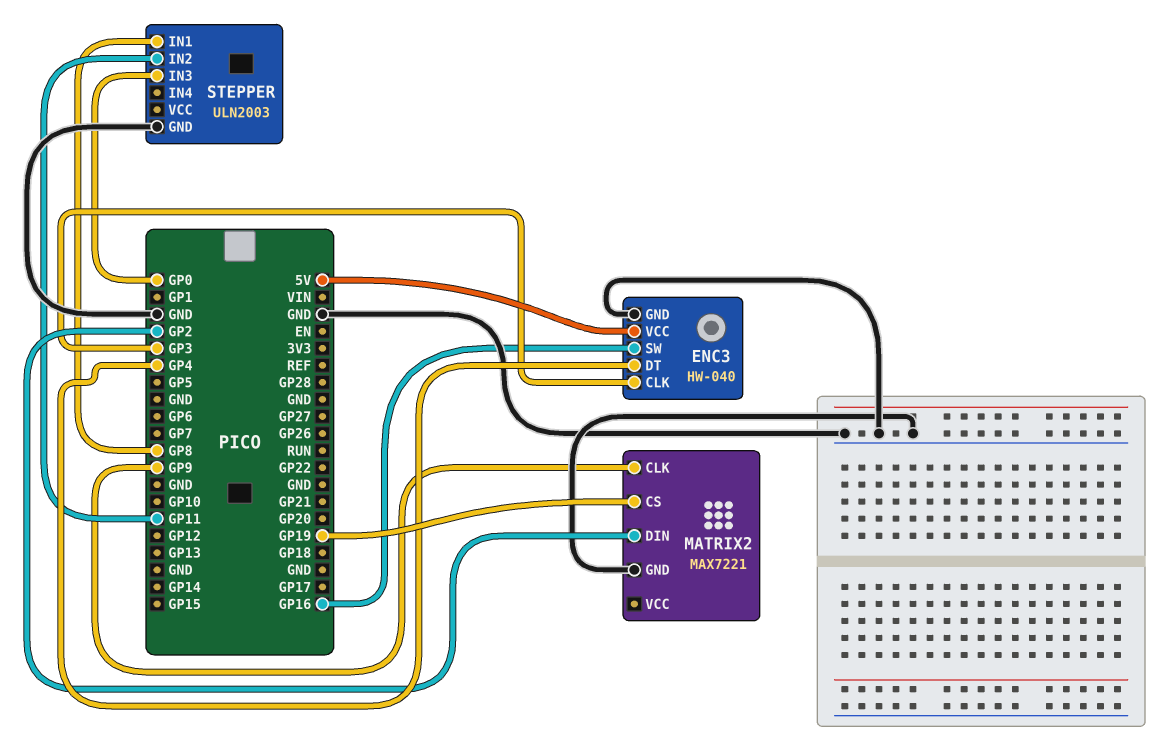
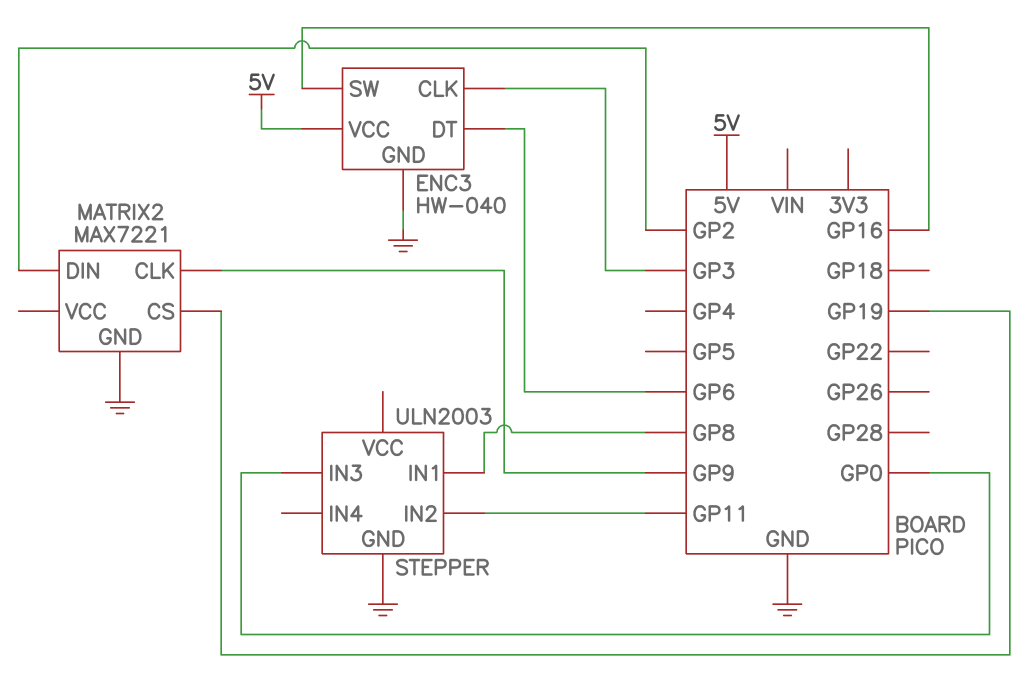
ENC3 pin DT: GP4 -> GP6

